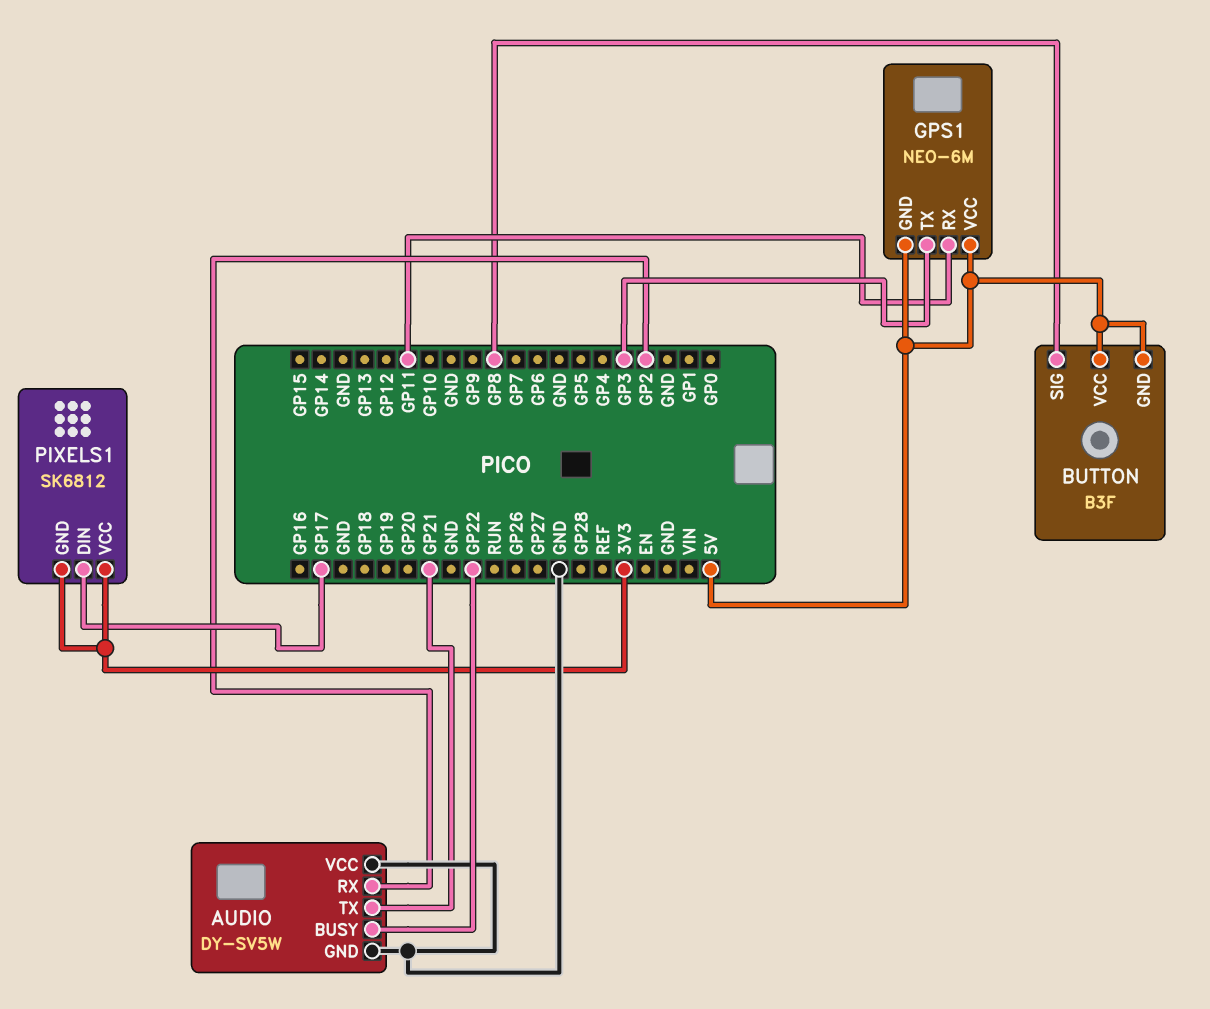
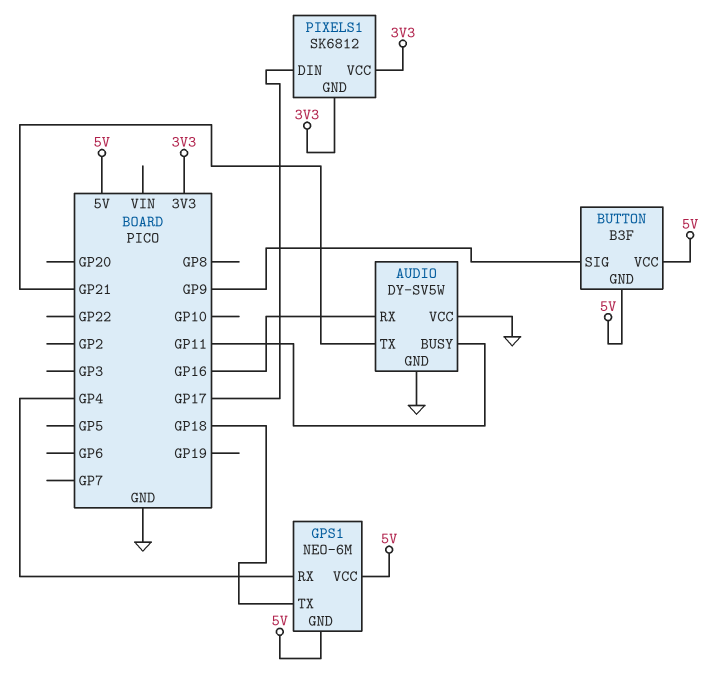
AUDIO pin BUSY: GP22 -> GP11
AUDIO pin RX: GP2 -> GP16
BUTTON pin SIG: GP8 -> GP9
GPS1 pin RX: GP11 -> GP4
GPS1 pin TX: GP3 -> GP18

